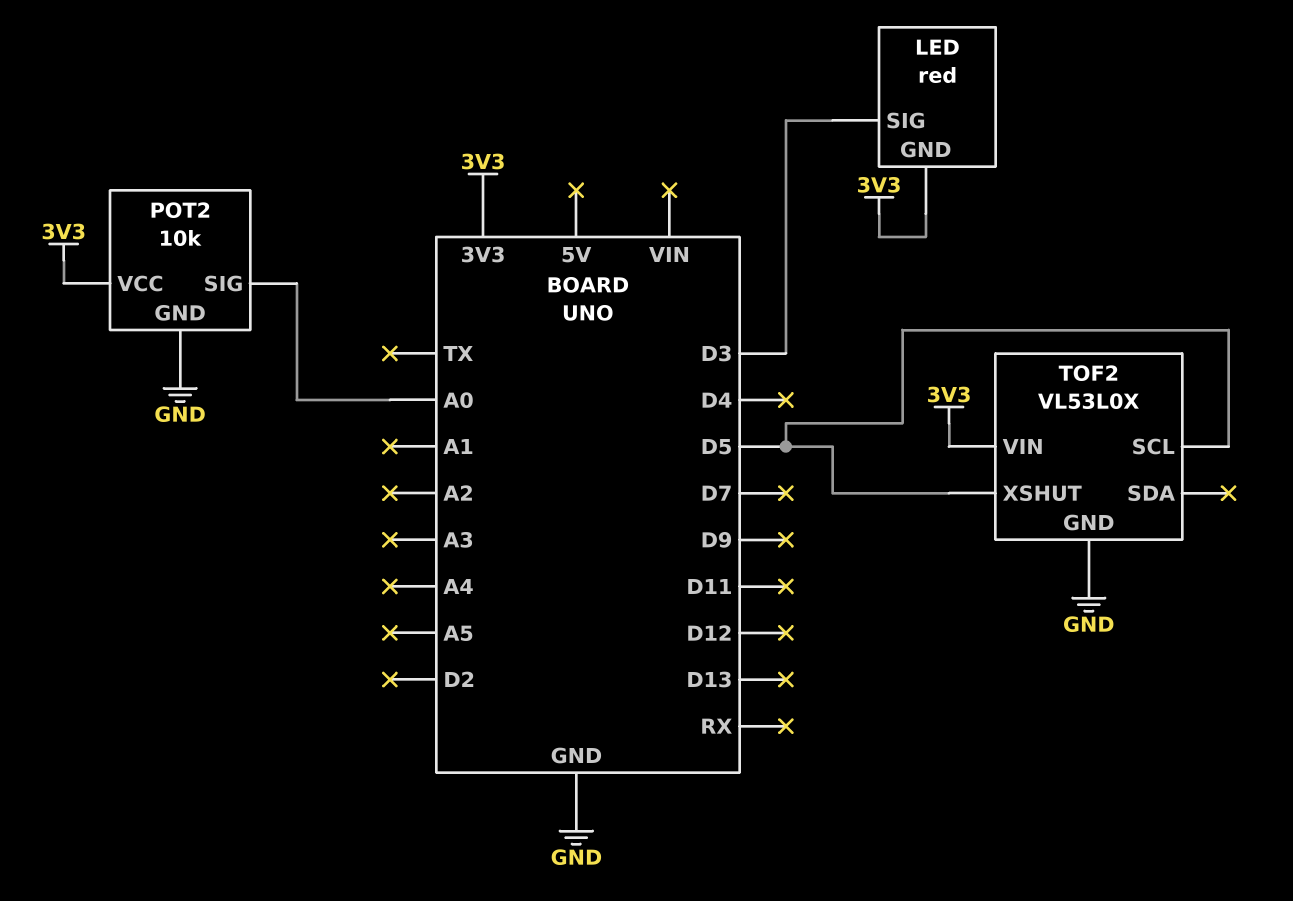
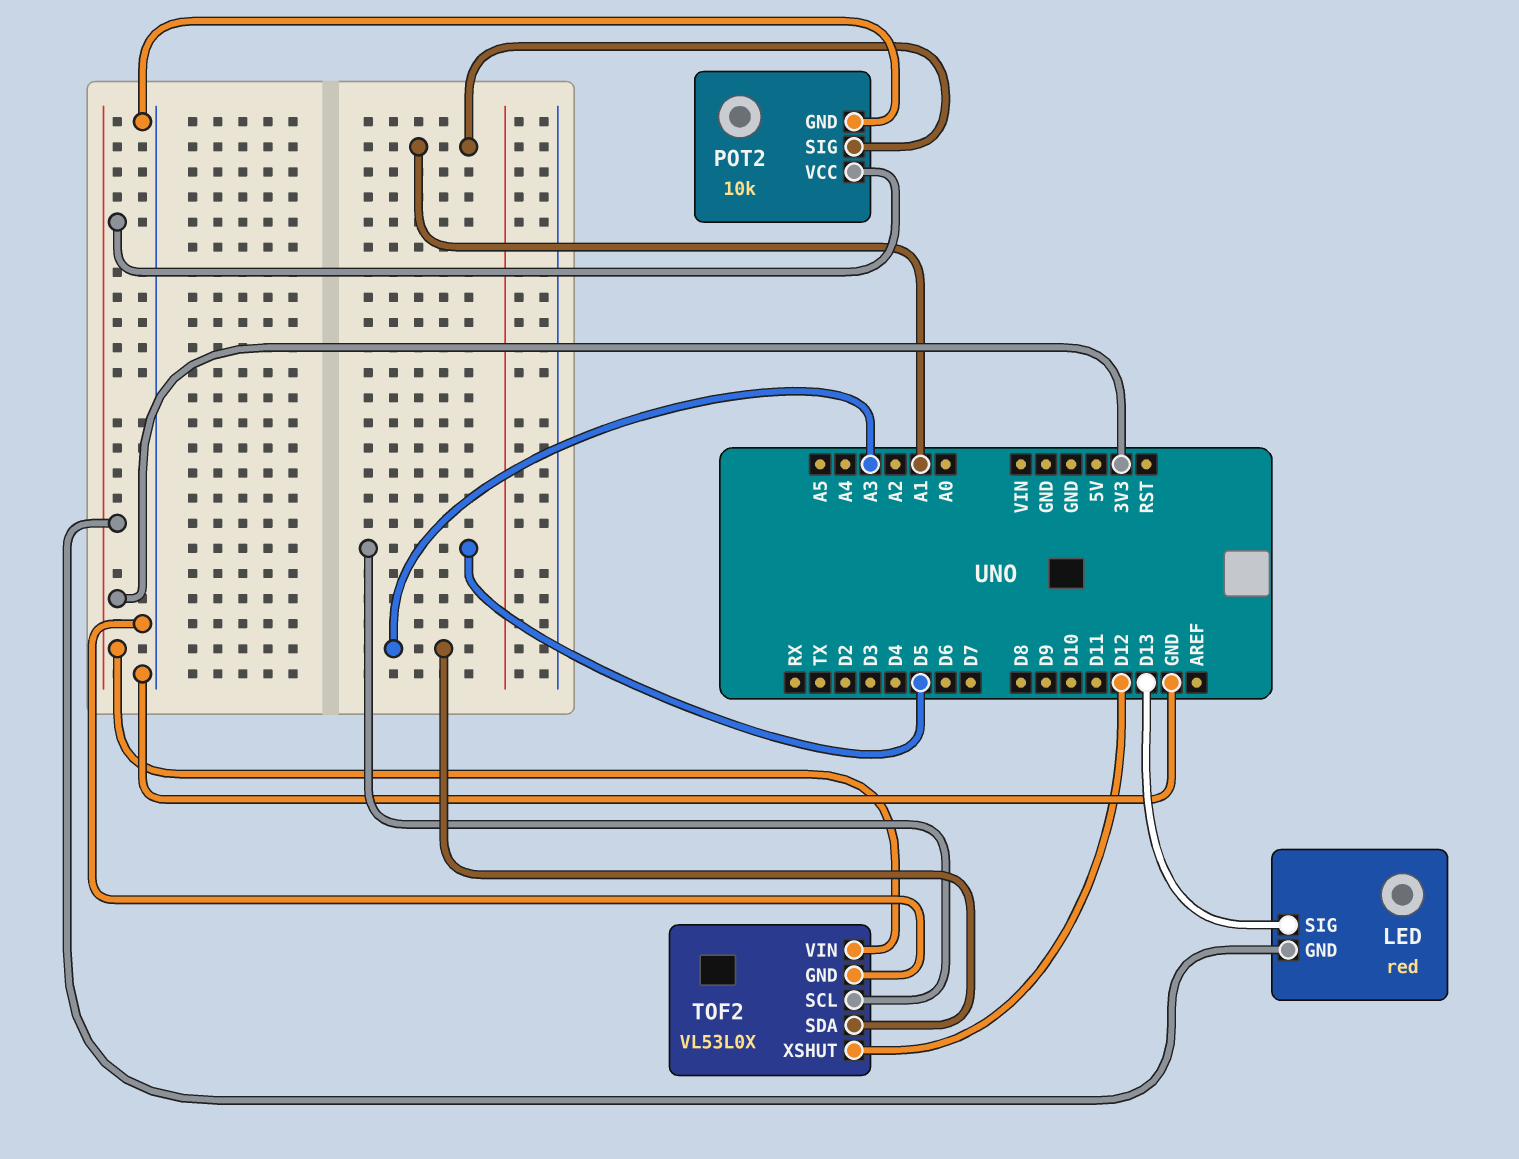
LED pin SIG: D3 -> D13
POT2 pin SIG: A0 -> A1
TOF2 pin SDA: none -> A3
TOF2 pin XSHUT: D5 -> D12

